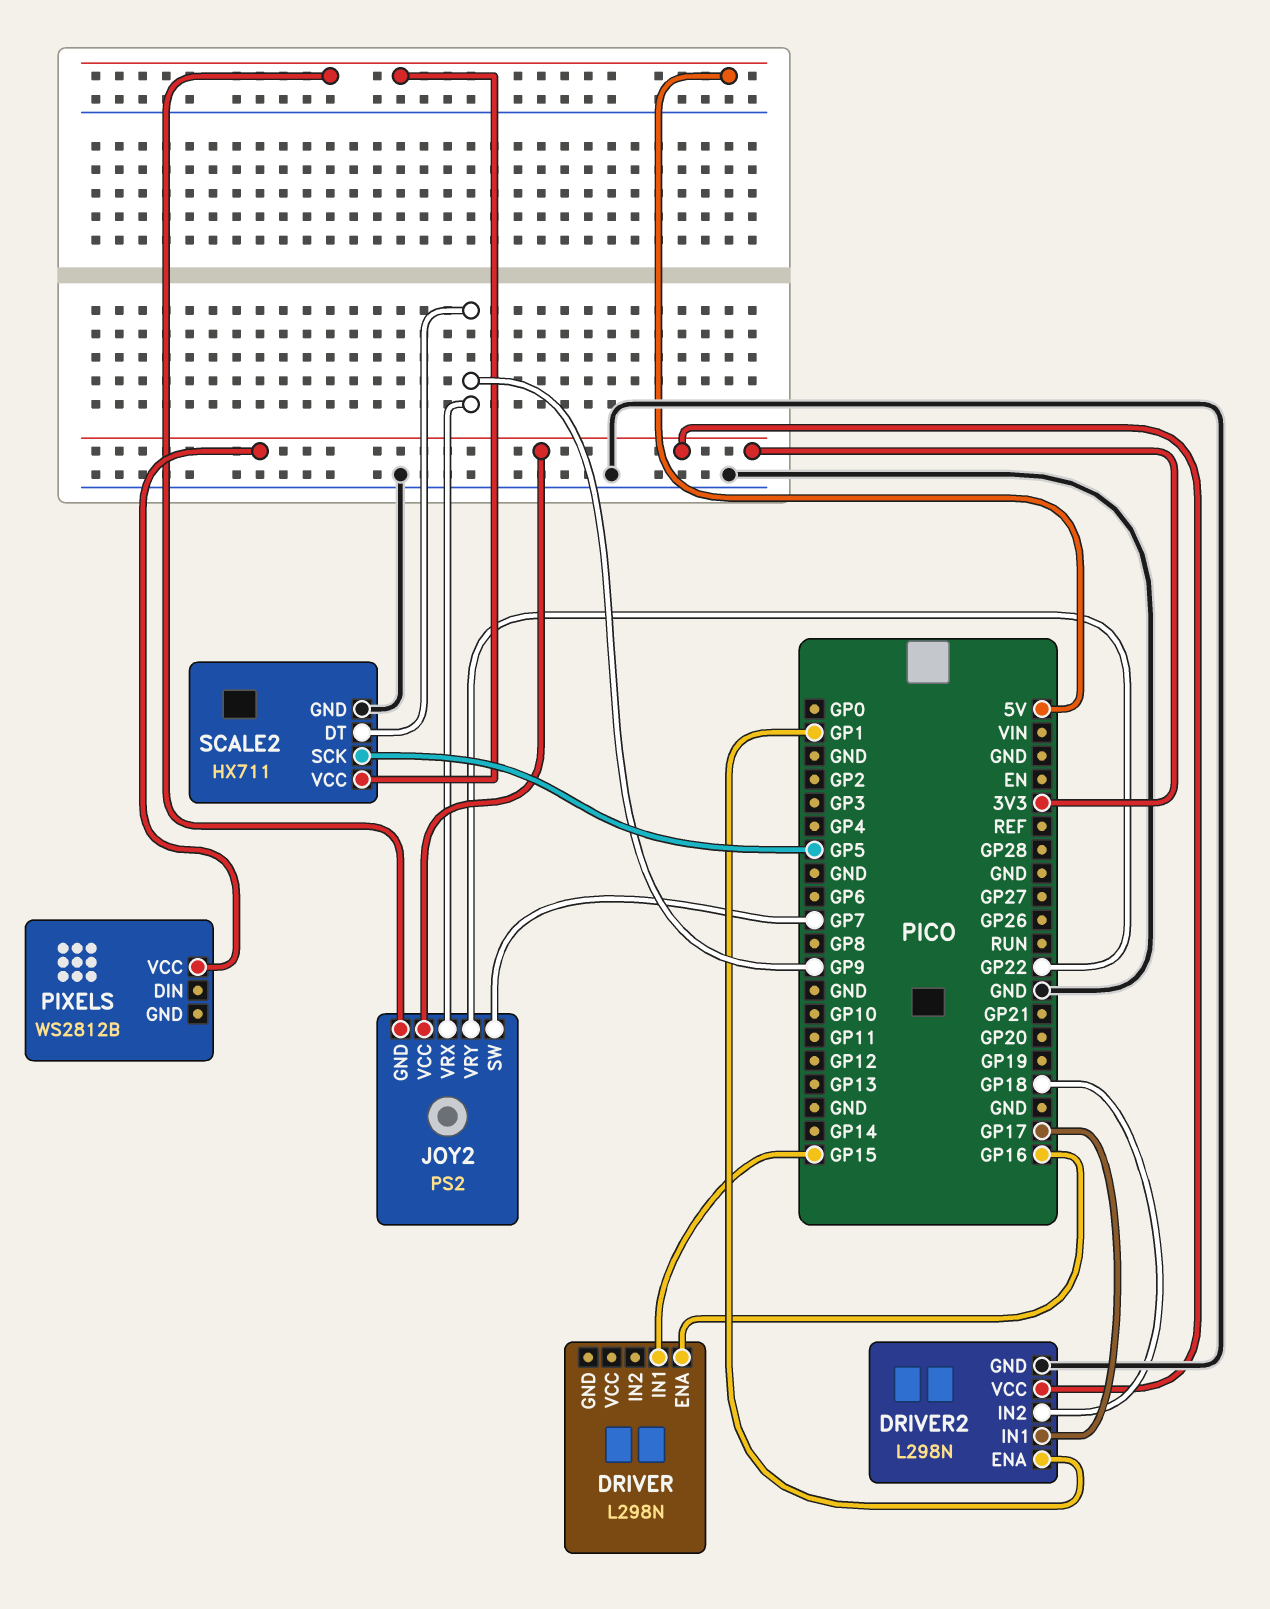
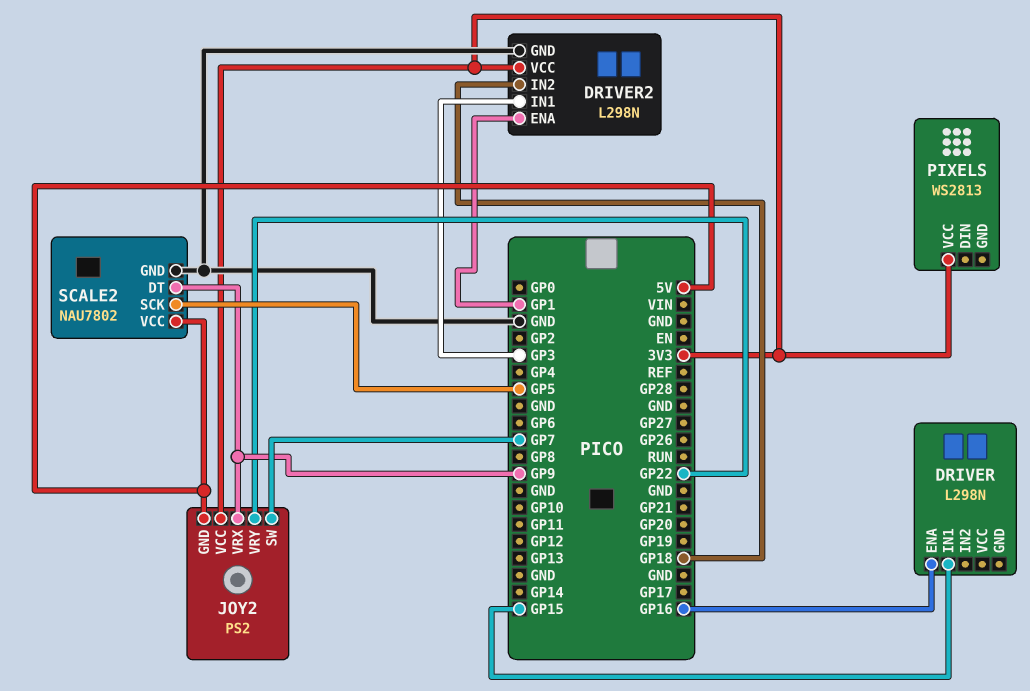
DRIVER2 pin IN1: GP17 -> GP3
PIXELS: WS2812B -> WS2813
SCALE2: HX711 -> NAU7802

